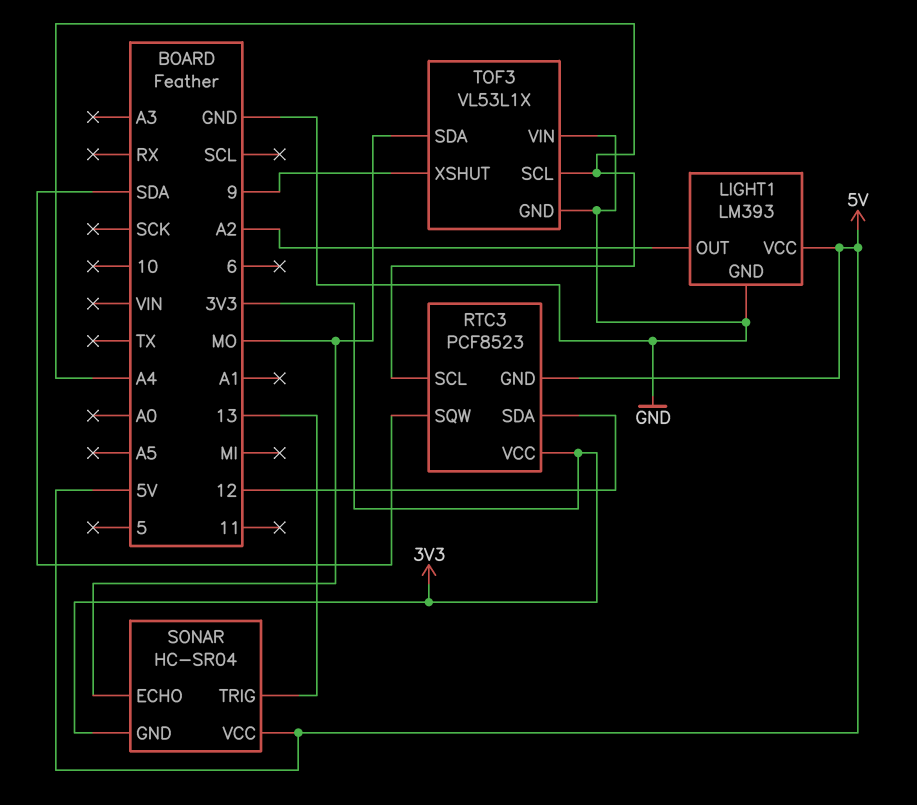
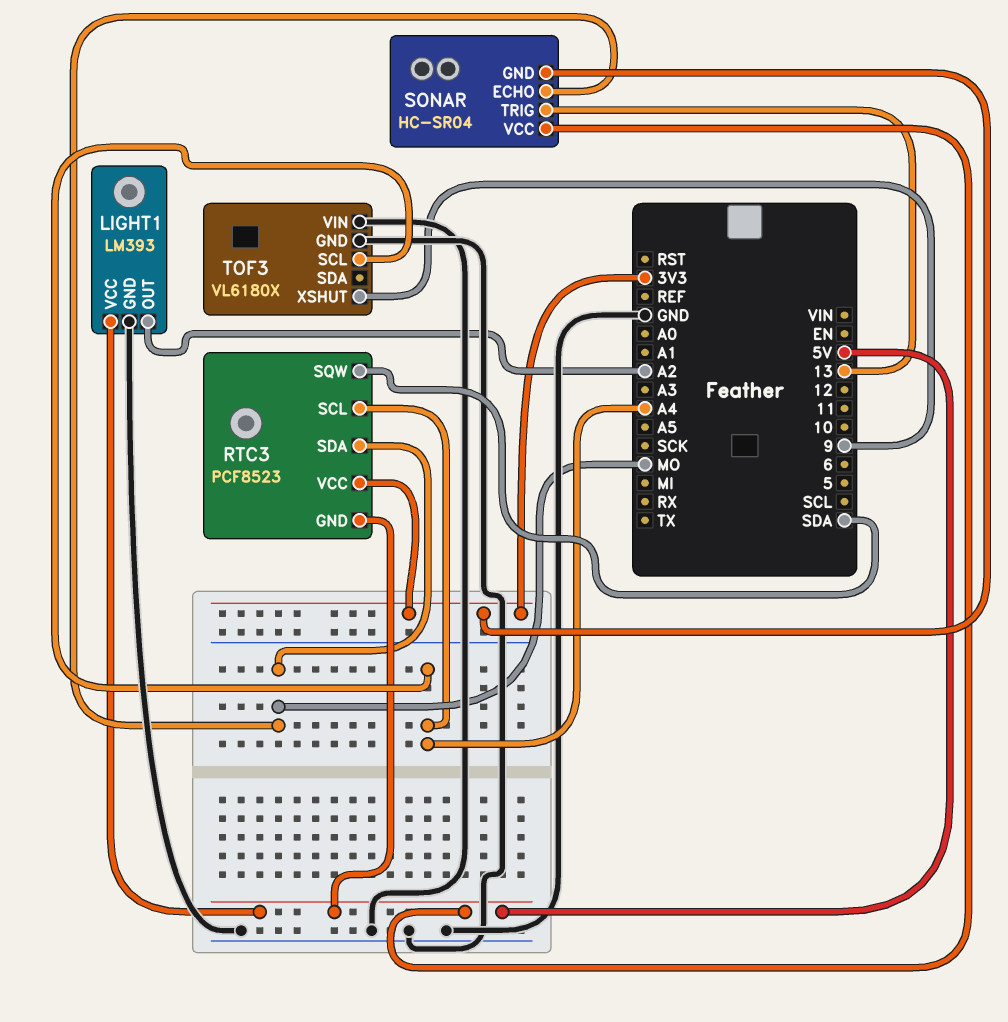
RTC3 pin SDA: 12 -> MO
TOF3: VL53L1X -> VL6180X
TOF3 pin SDA: MO -> none

